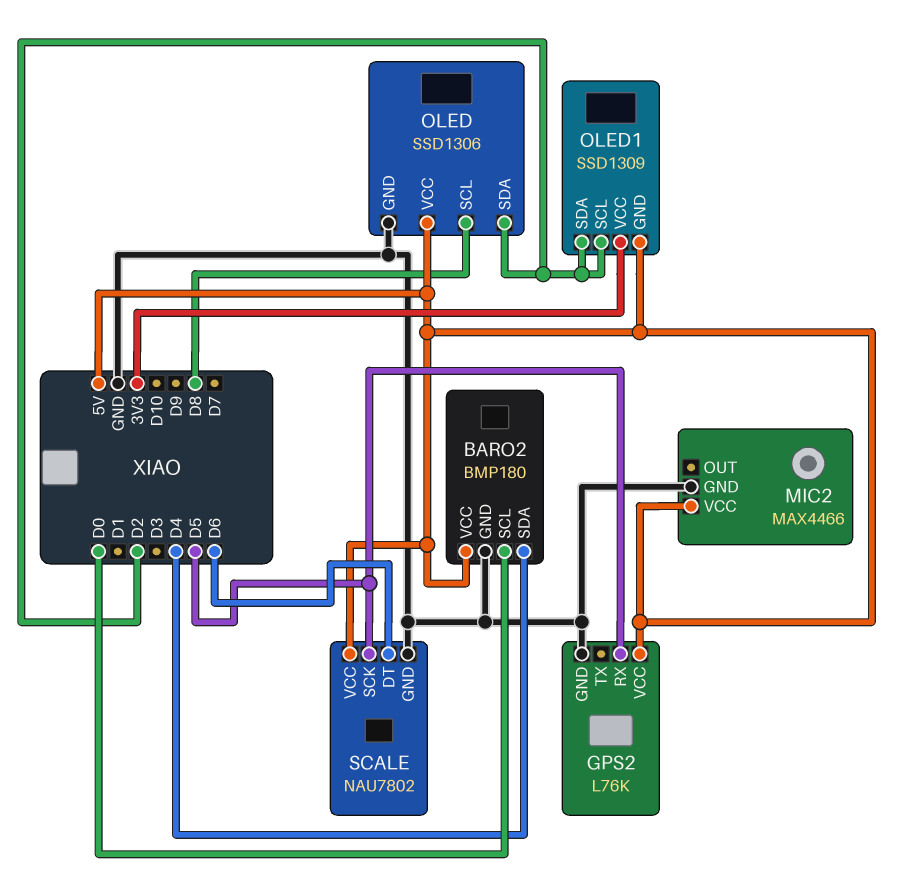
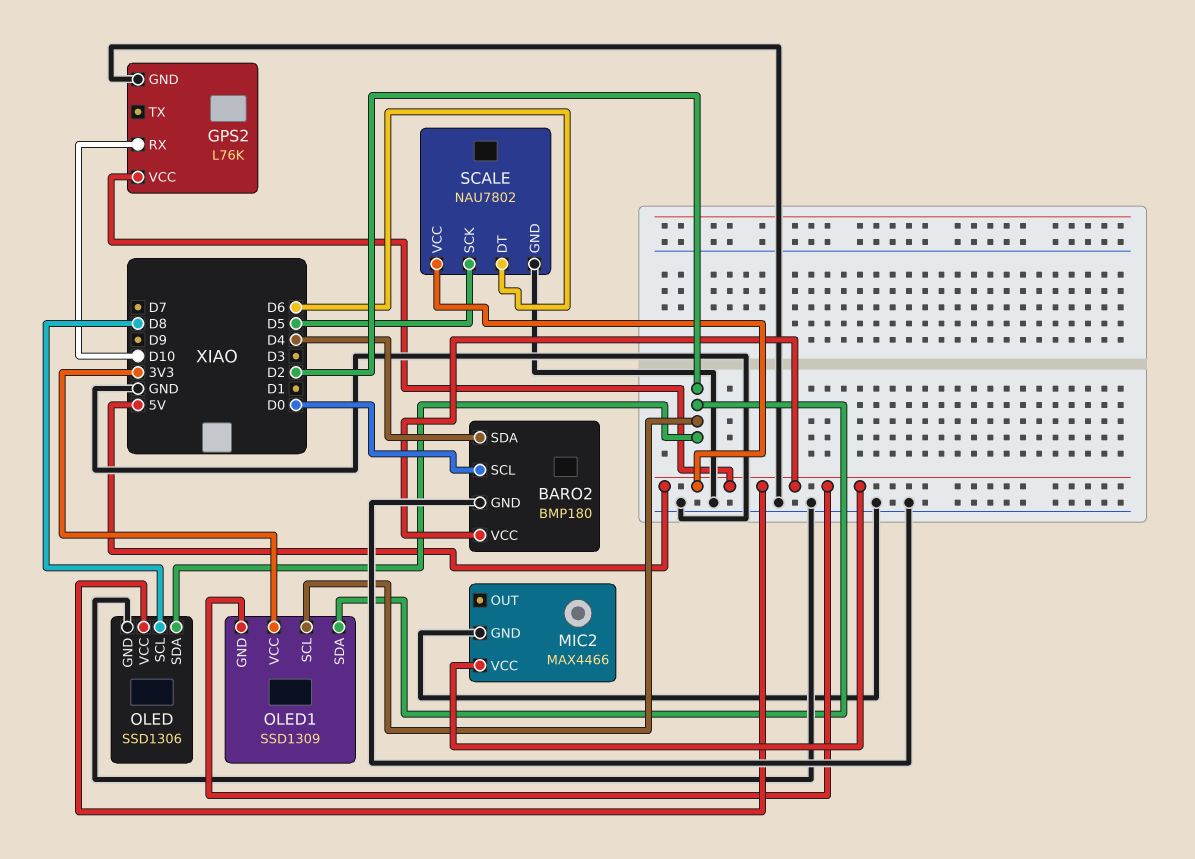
GPS2 pin RX: D5 -> D10

